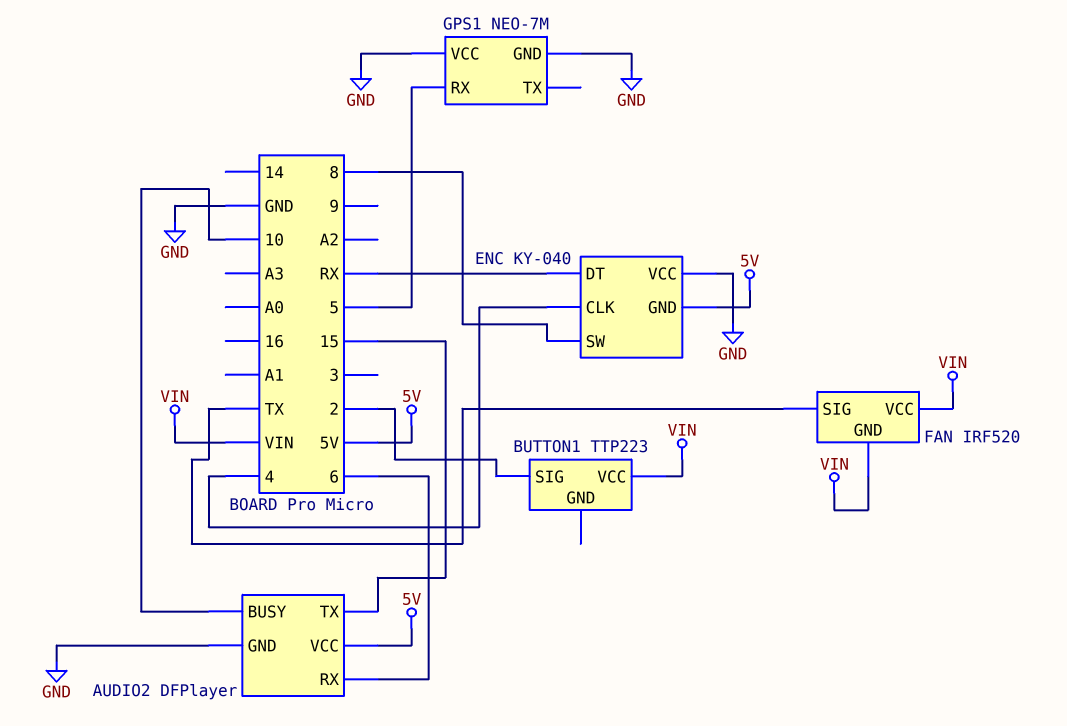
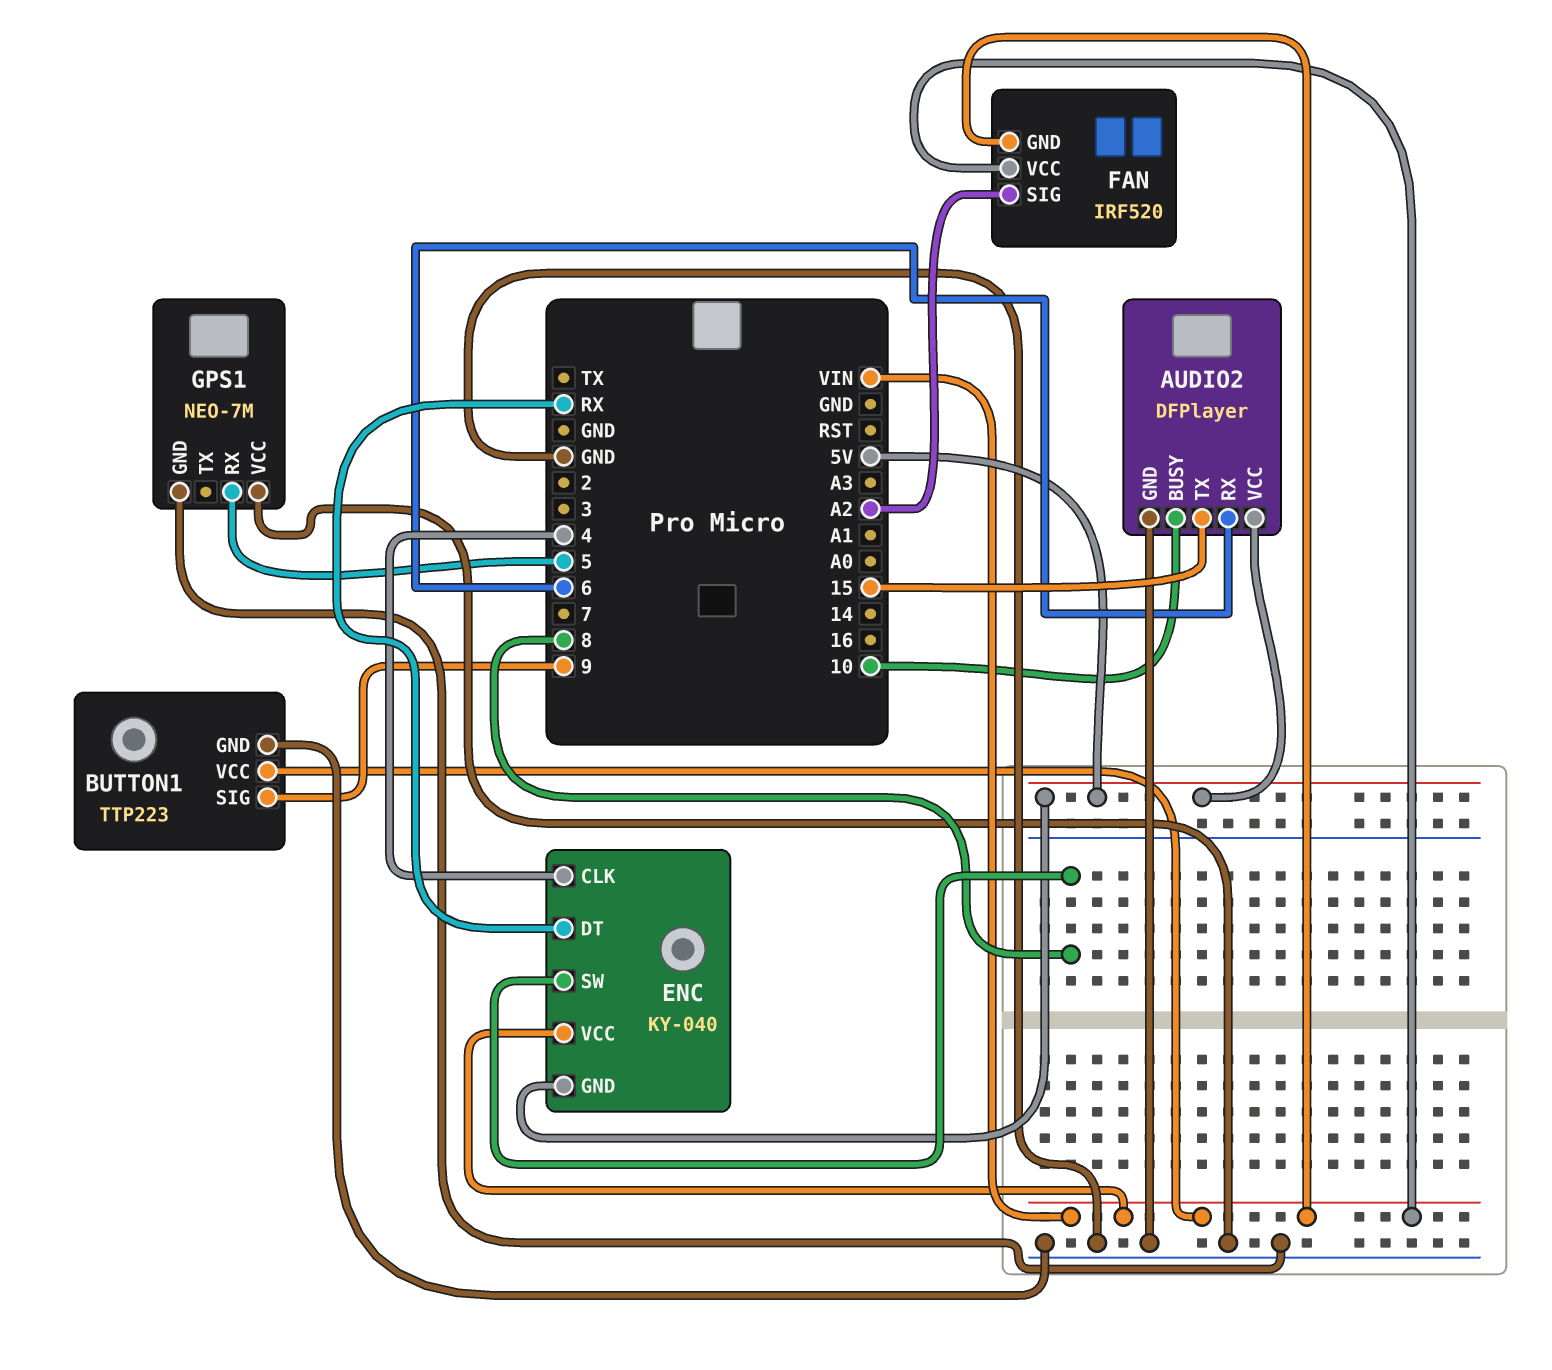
BUTTON1 pin GND: none -> GND
BUTTON1 pin SIG: 2 -> 9
ENC pin VCC: GND -> VIN
FAN pin SIG: TX -> A2

